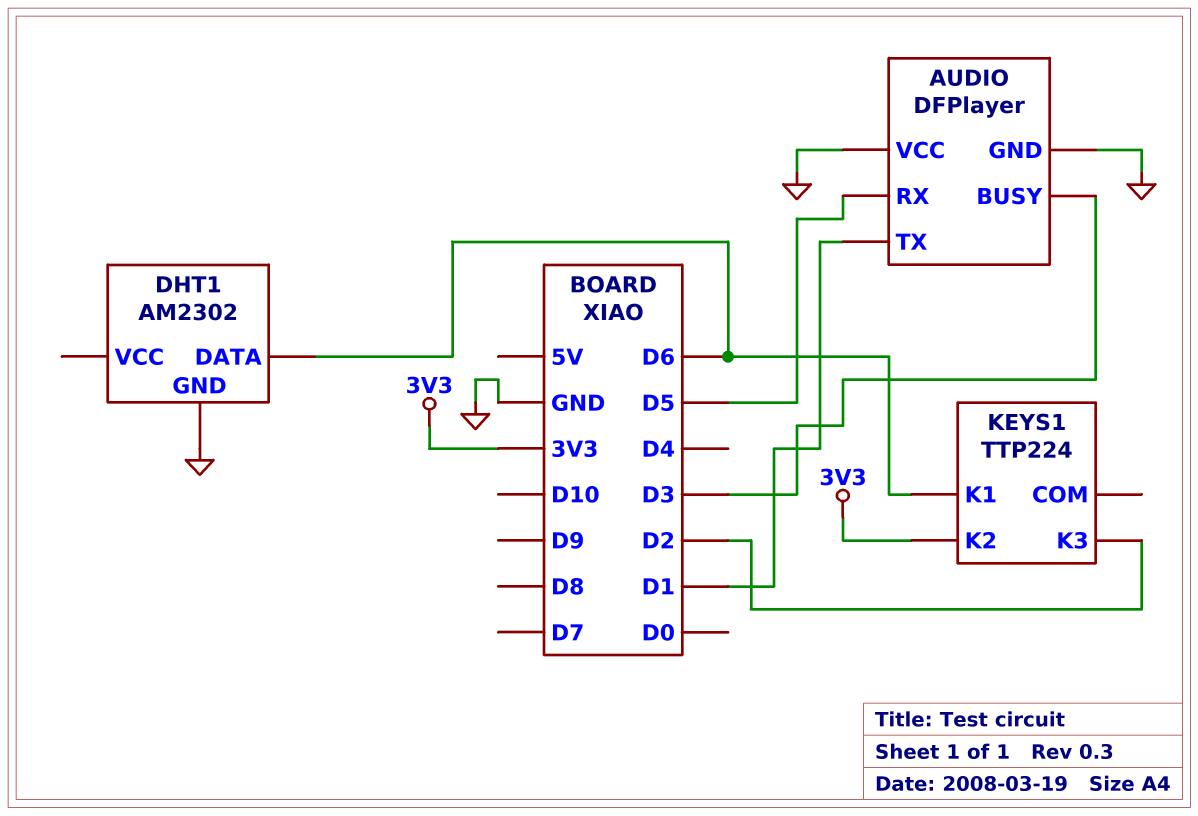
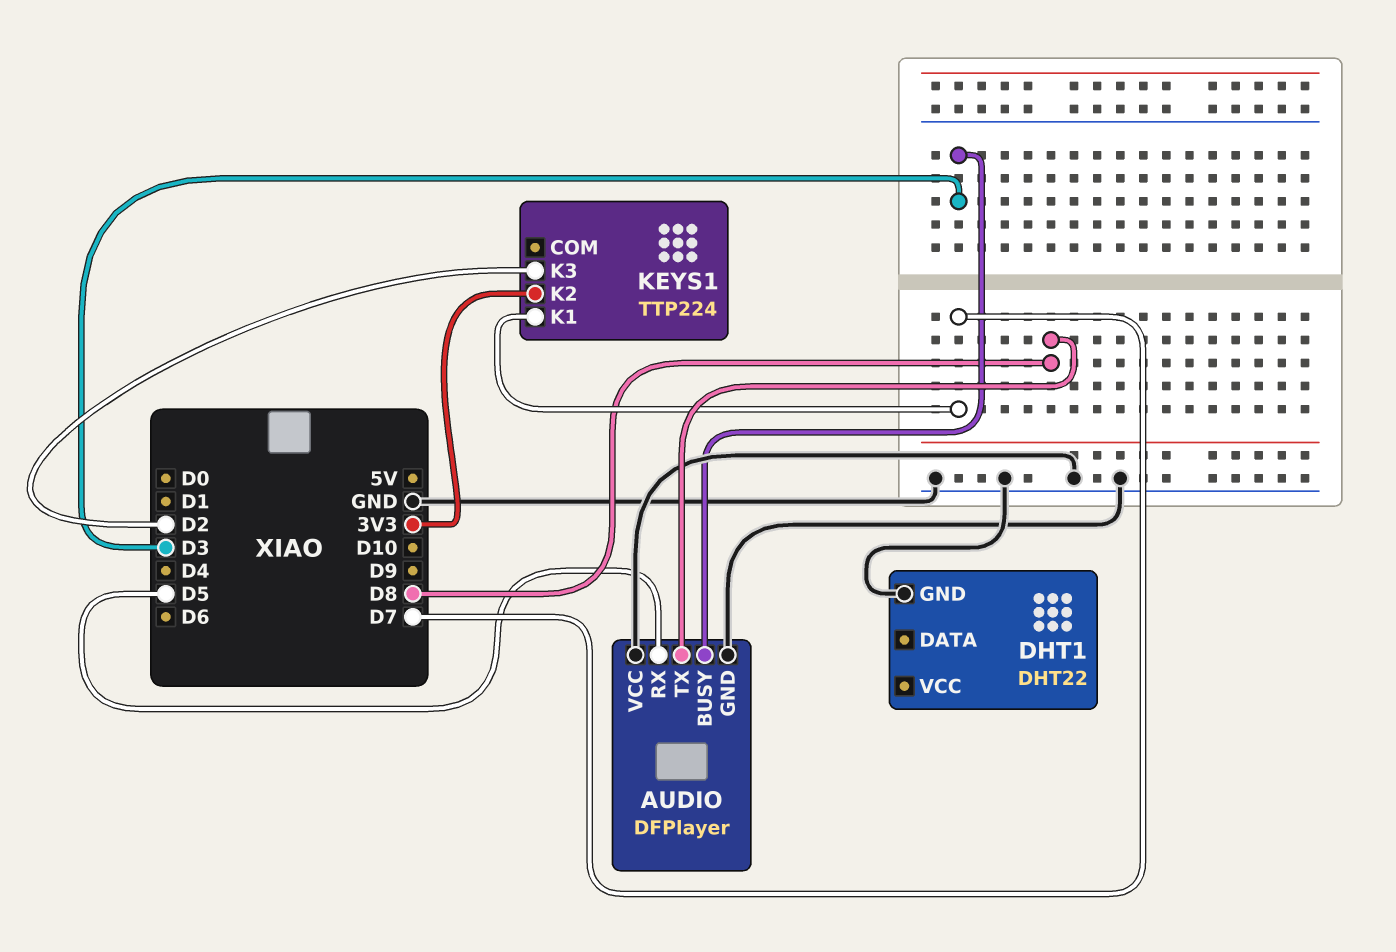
AUDIO pin TX: D1 -> D8
DHT1: AM2302 -> DHT22
DHT1 pin DATA: D6 -> none
KEYS1 pin K1: D6 -> D7

